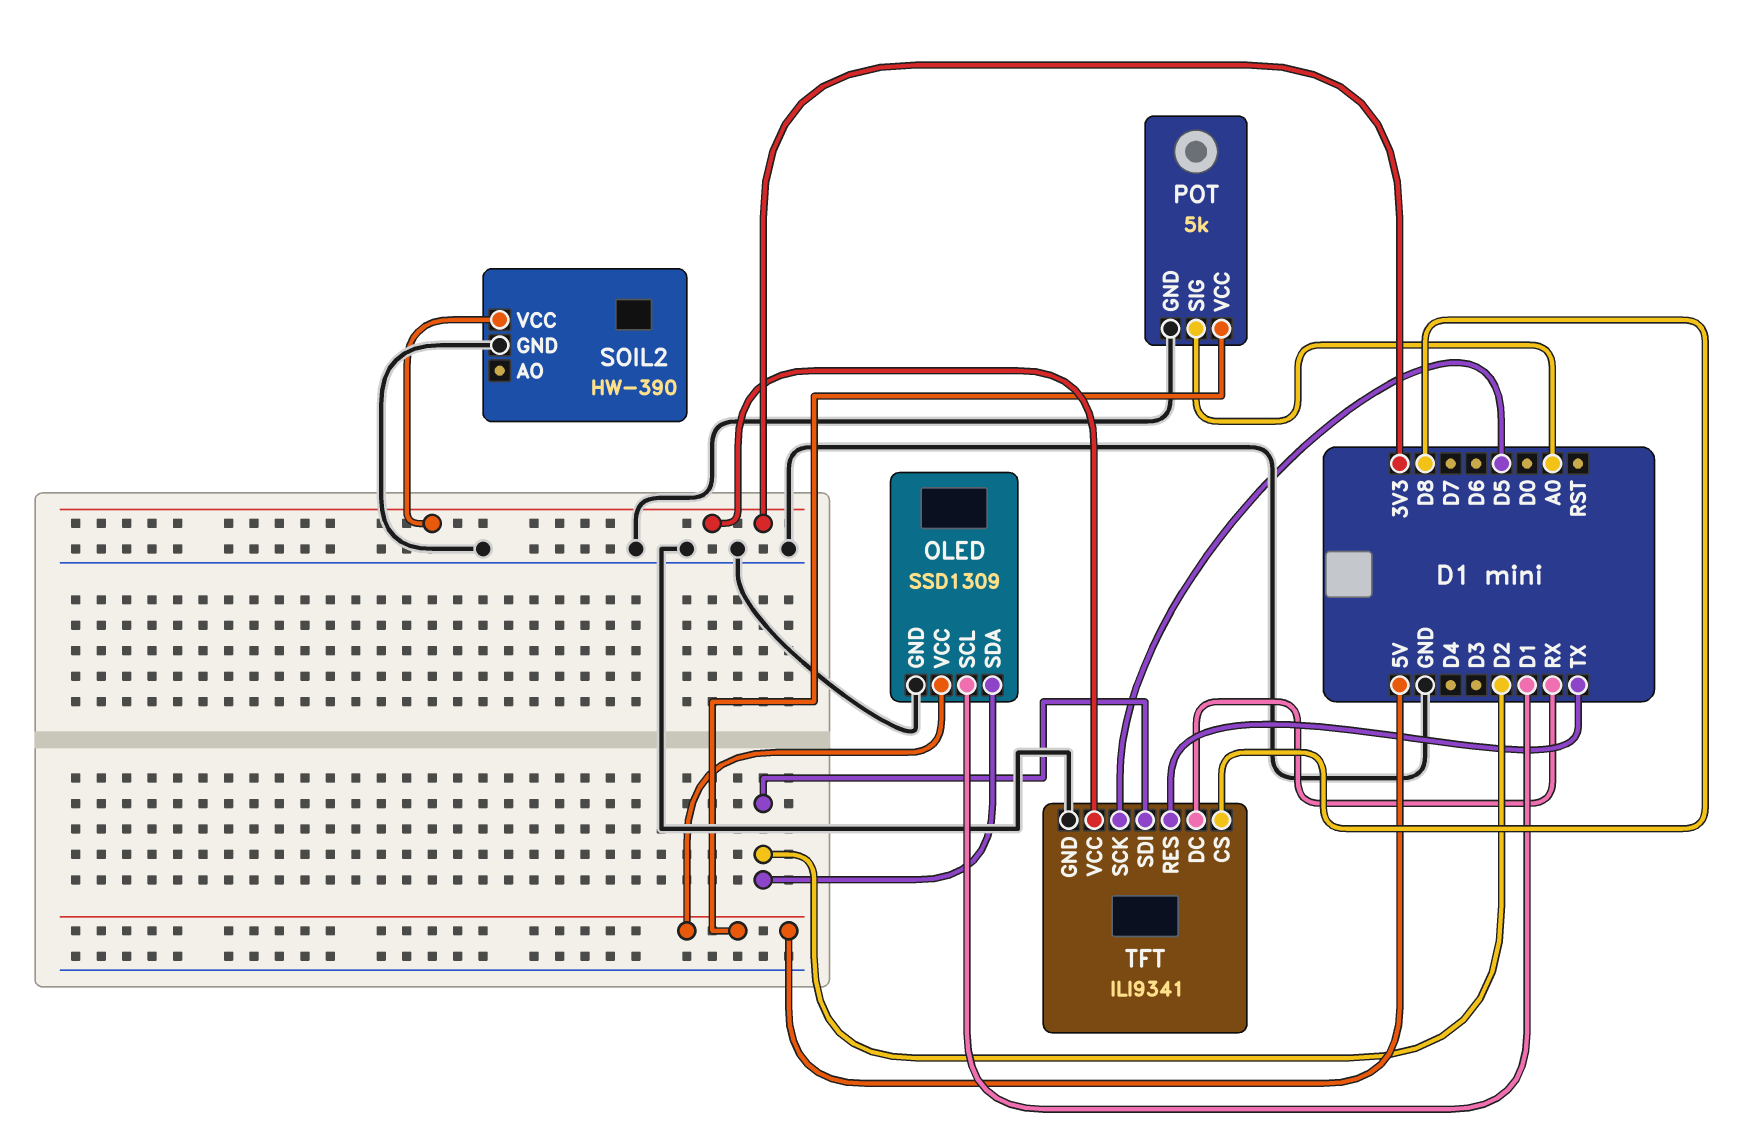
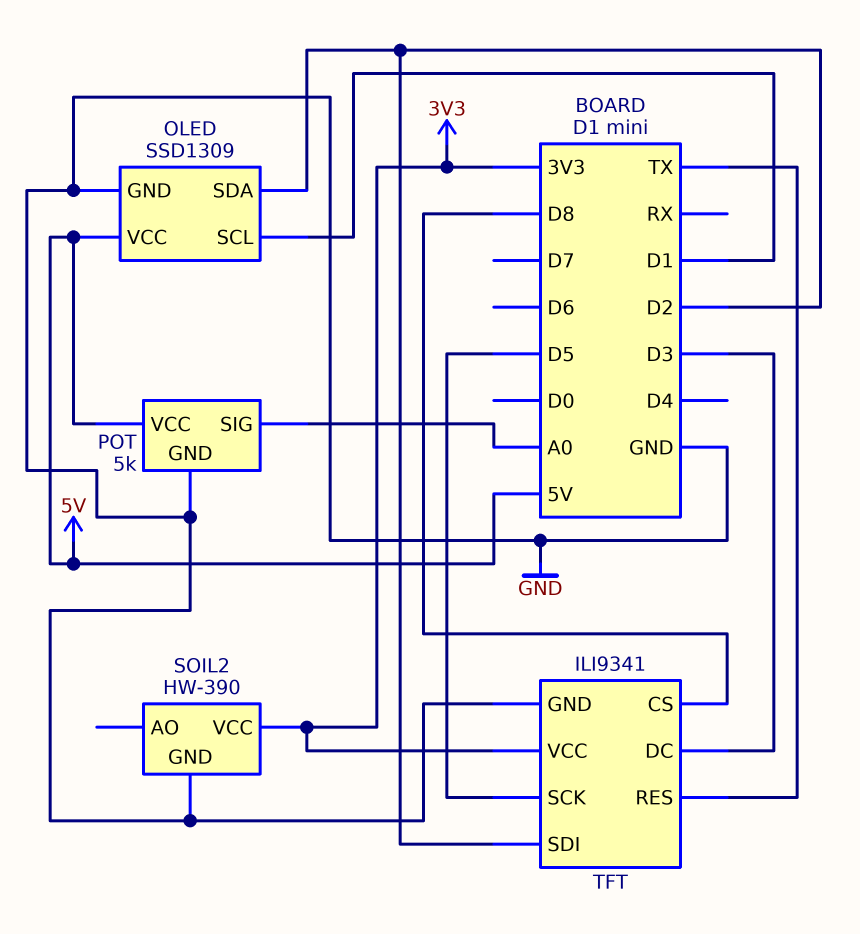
TFT pin DC: RX -> D3

